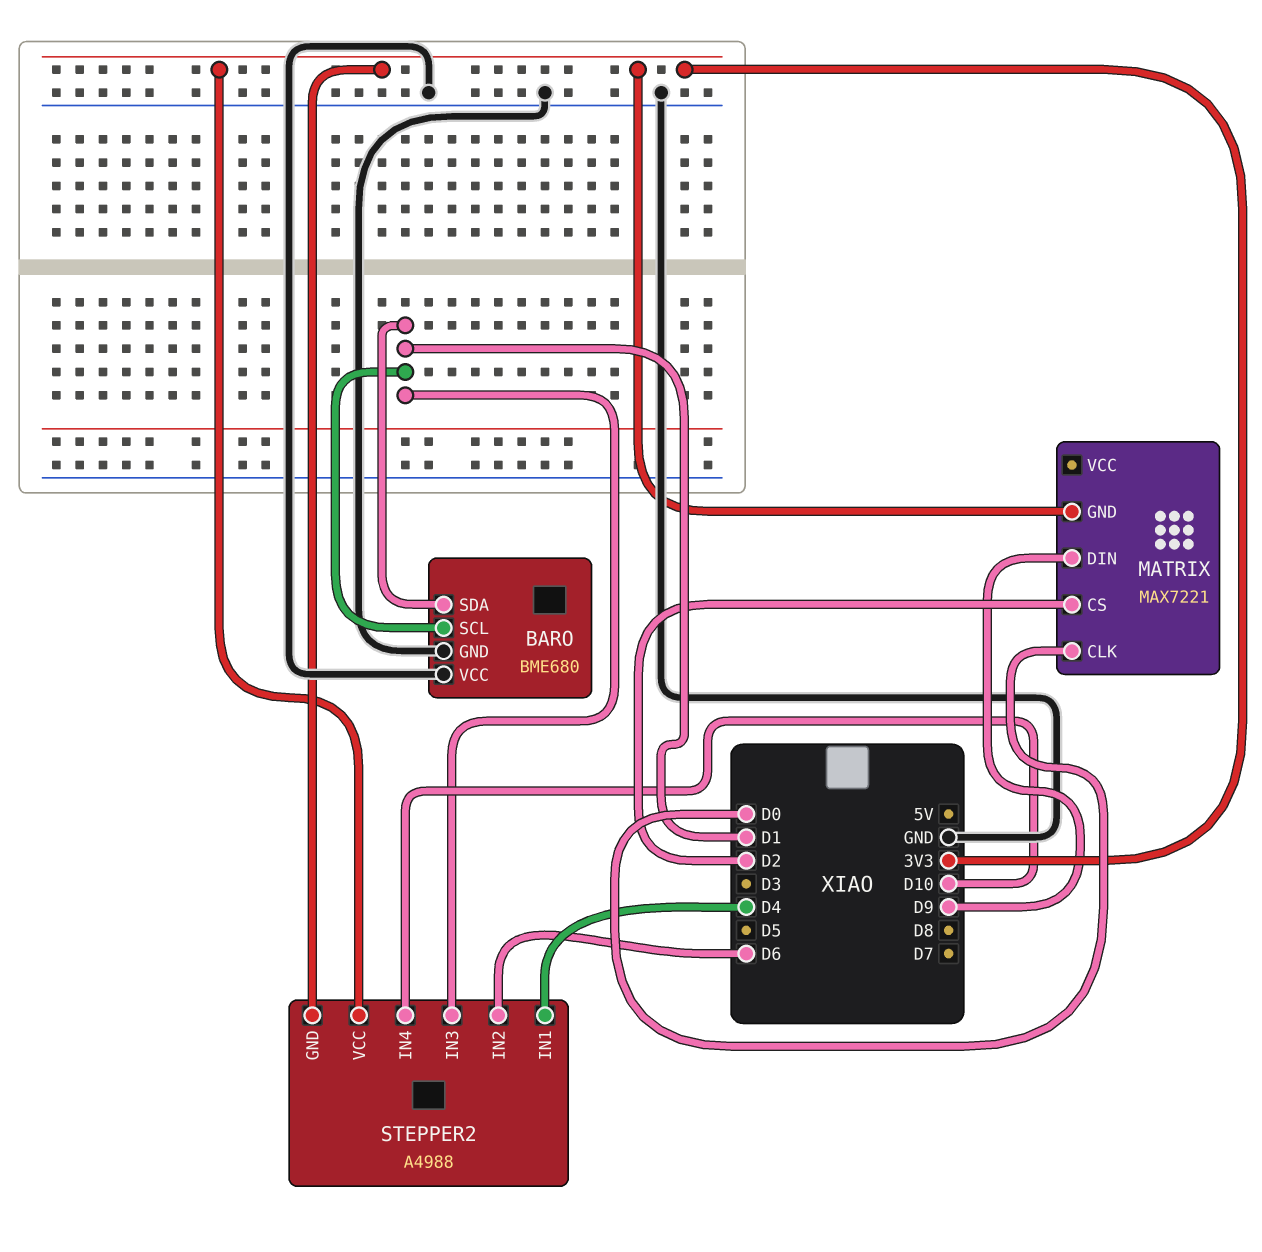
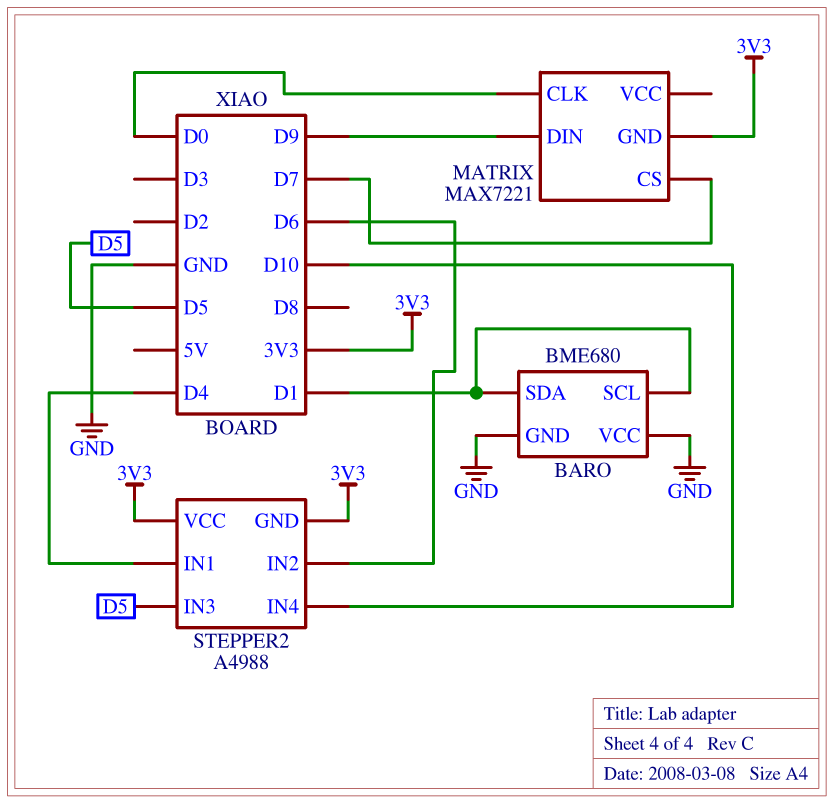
MATRIX pin CS: D2 -> D7
STEPPER2 pin IN3: D1 -> D5

